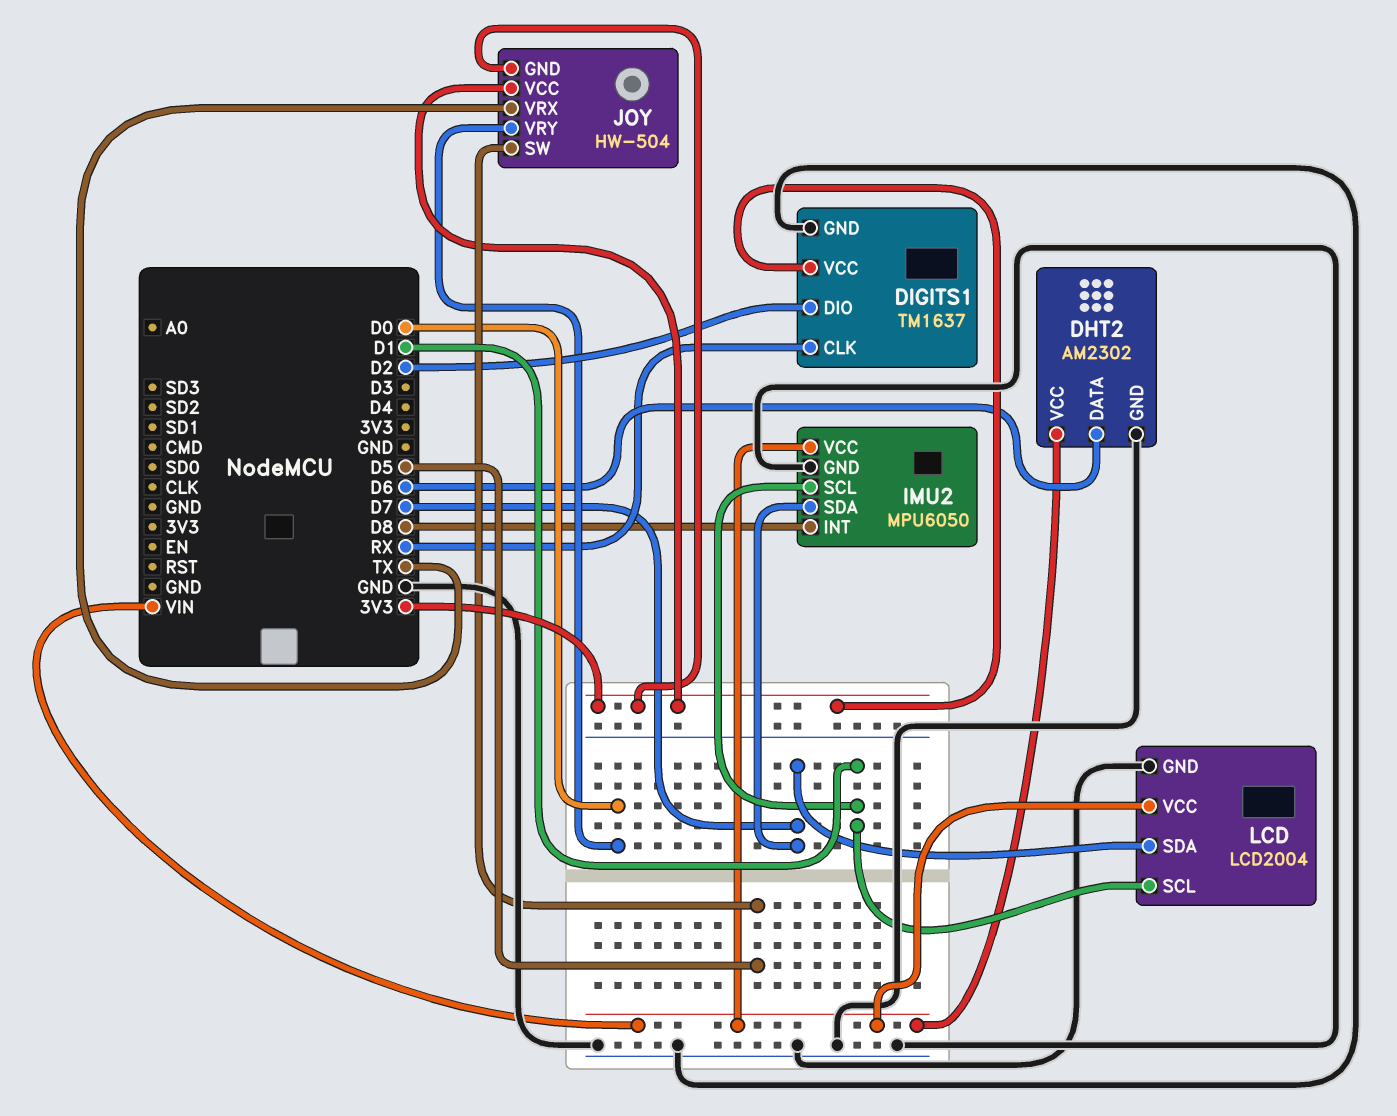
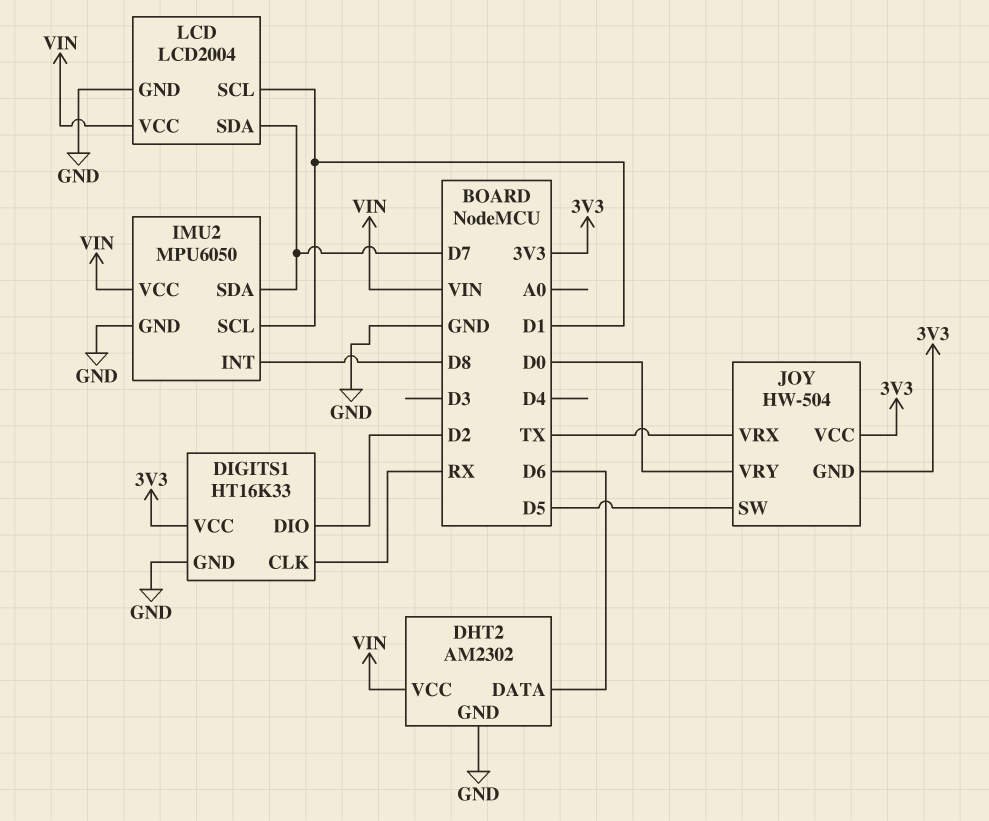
DIGITS1: TM1637 -> HT16K33

